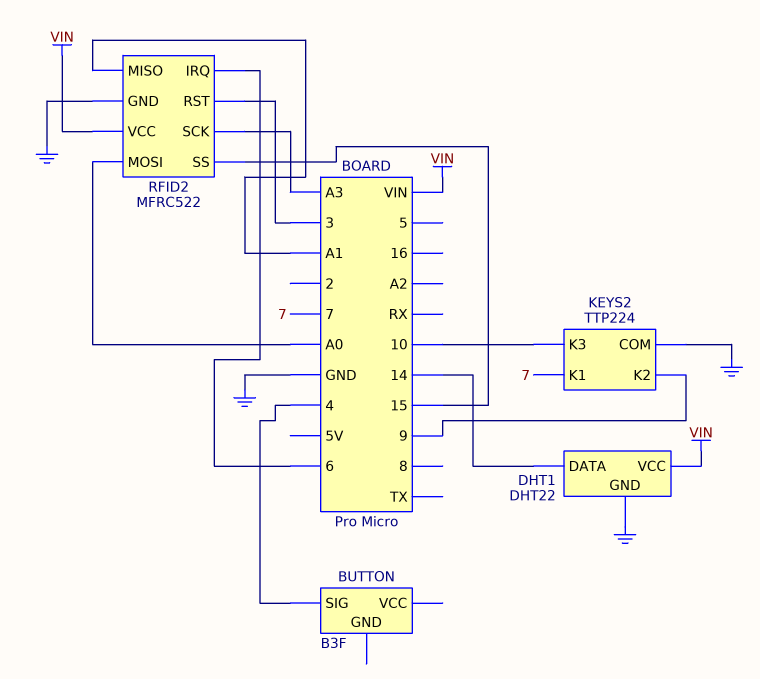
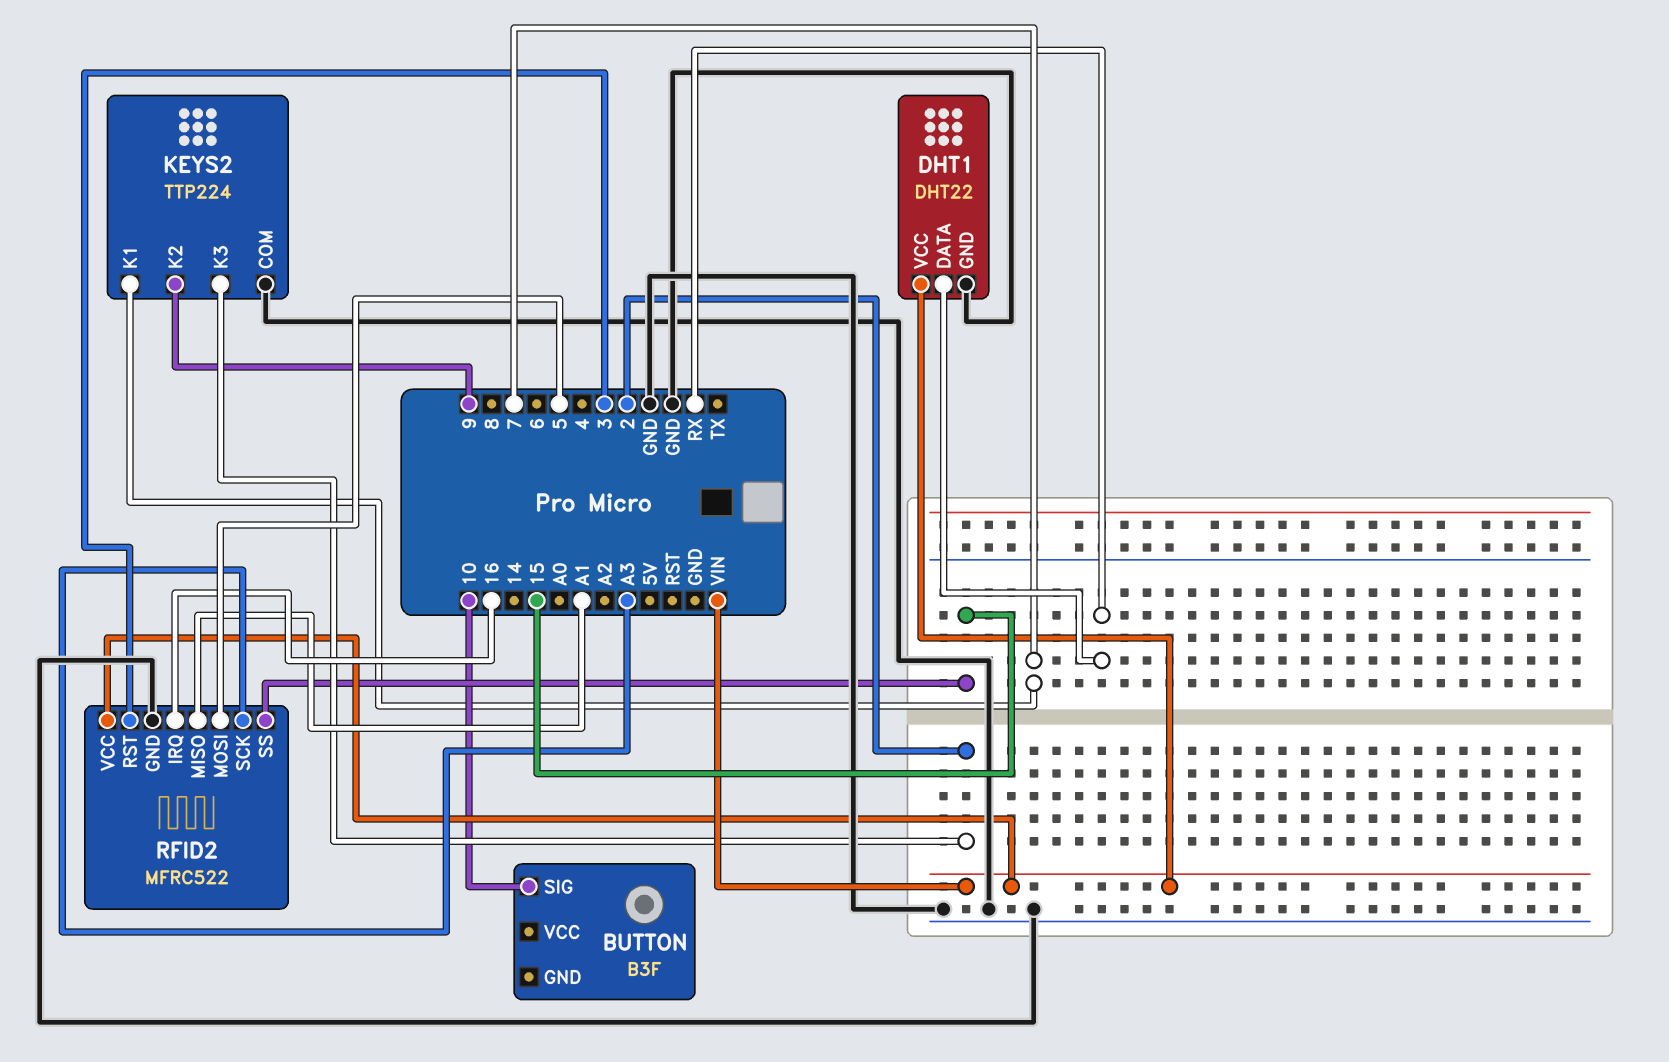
BUTTON pin SIG: 4 -> 10
DHT1 pin DATA: 14 -> RX
KEYS2 pin K3: 10 -> 2
RFID2 pin IRQ: 6 -> 16
RFID2 pin MOSI: A0 -> 5

